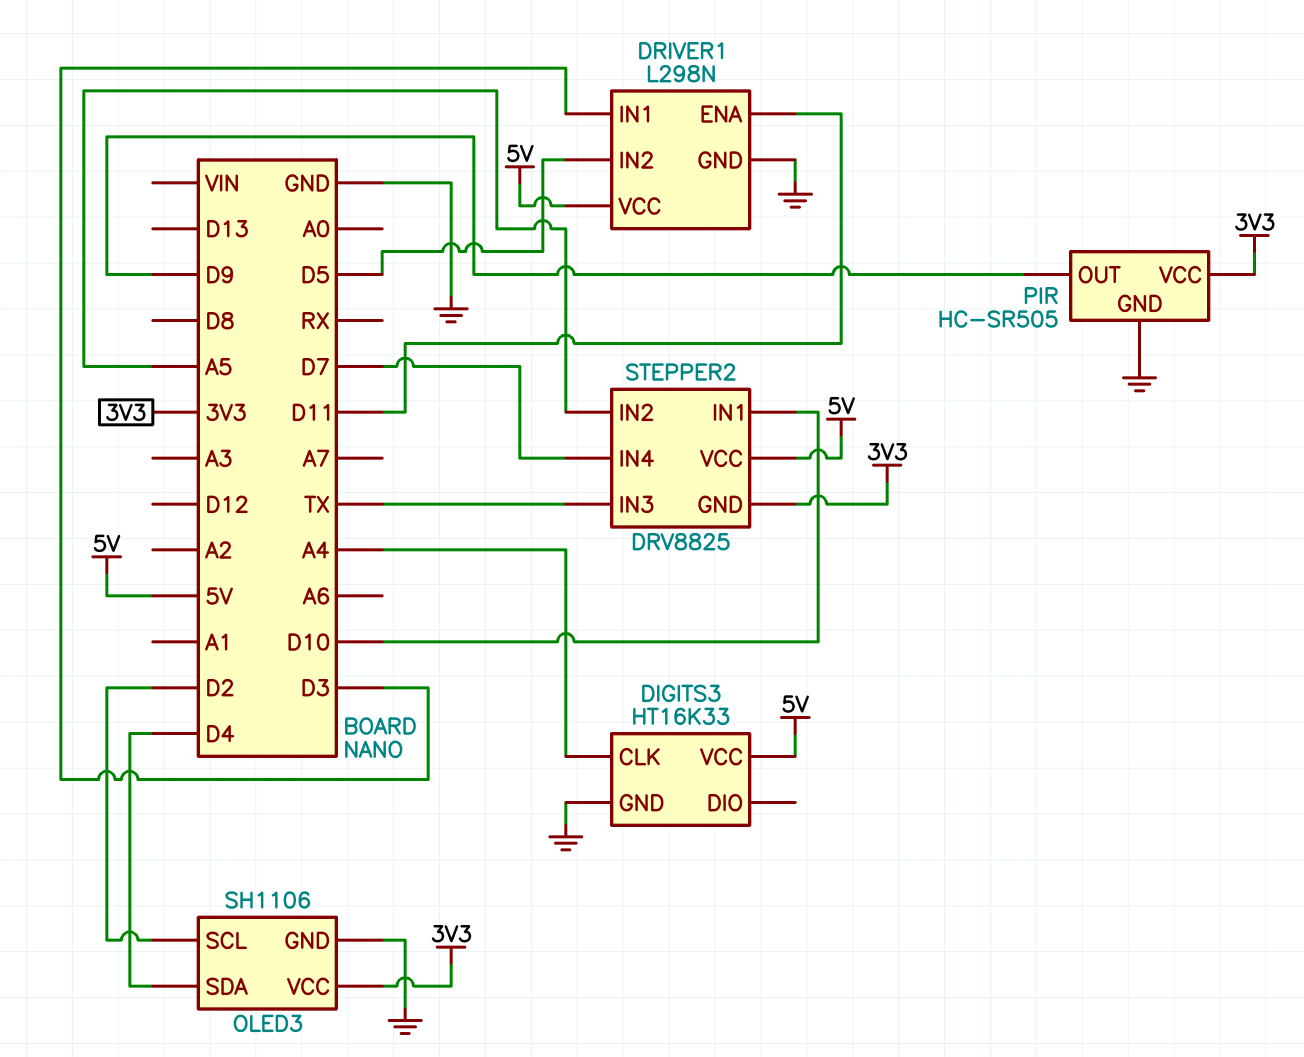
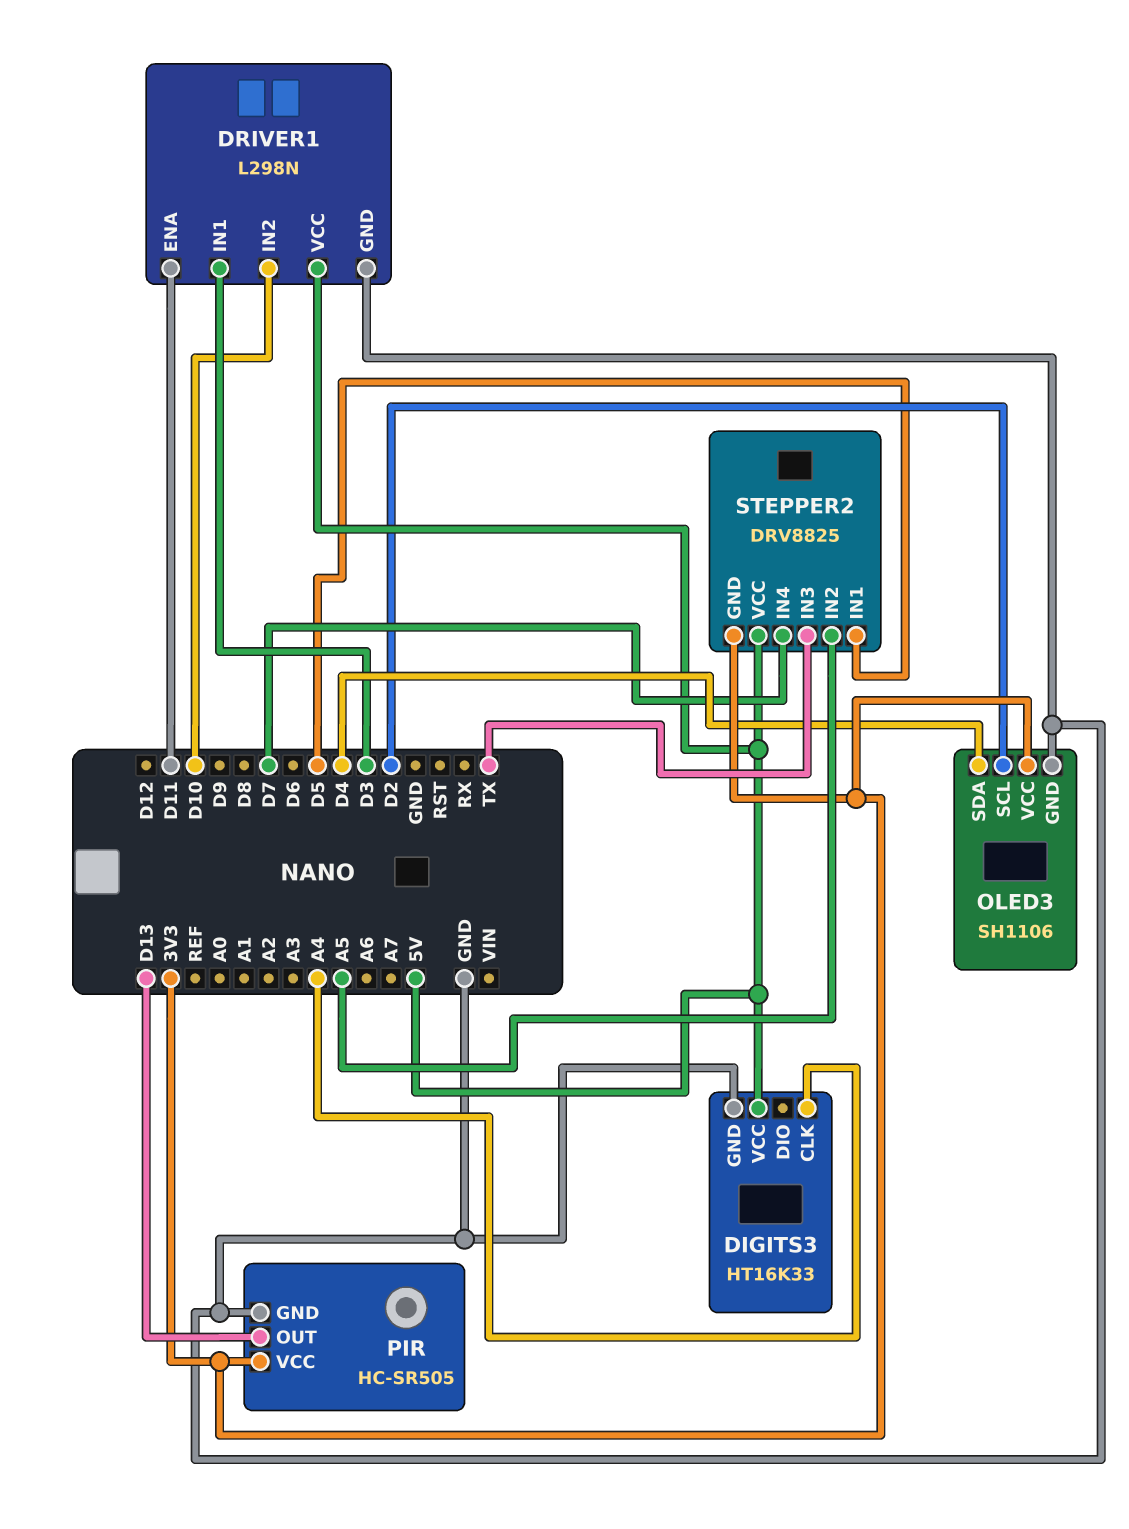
DRIVER1 pin IN2: D5 -> D10
PIR pin OUT: D9 -> D13
STEPPER2 pin IN1: D10 -> D5

